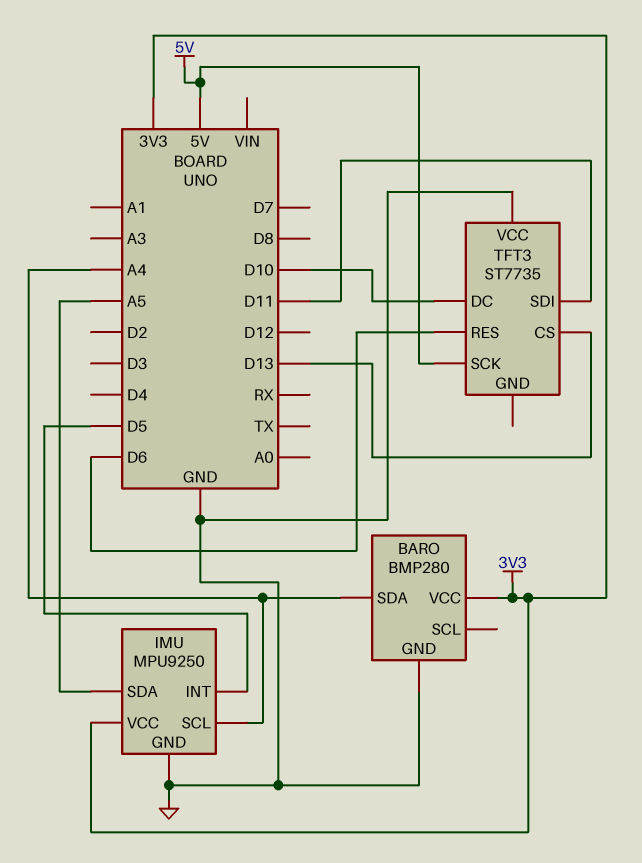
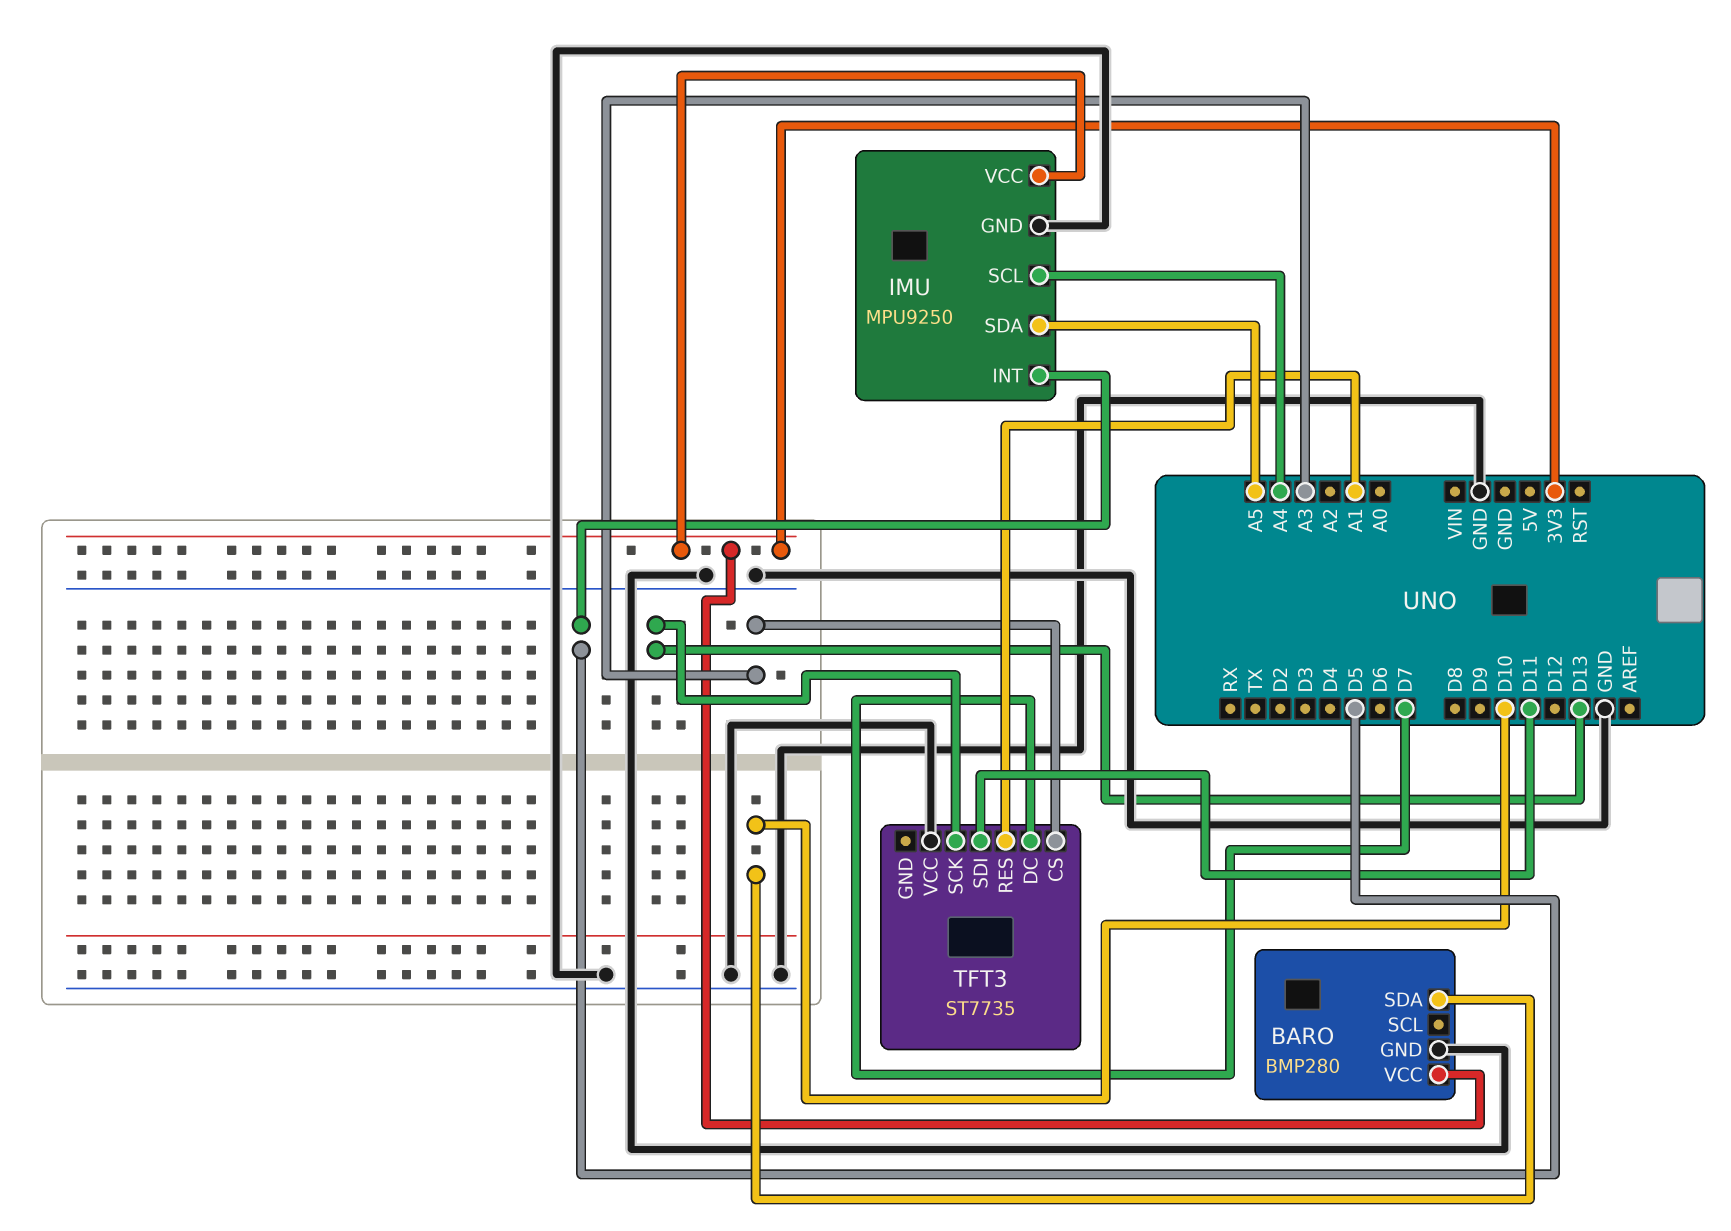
BARO pin SDA: A4 -> D10
TFT3 pin CS: D13 -> A3
TFT3 pin DC: D10 -> D7
TFT3 pin RES: D6 -> A1
TFT3 pin SCK: 5V -> D13

